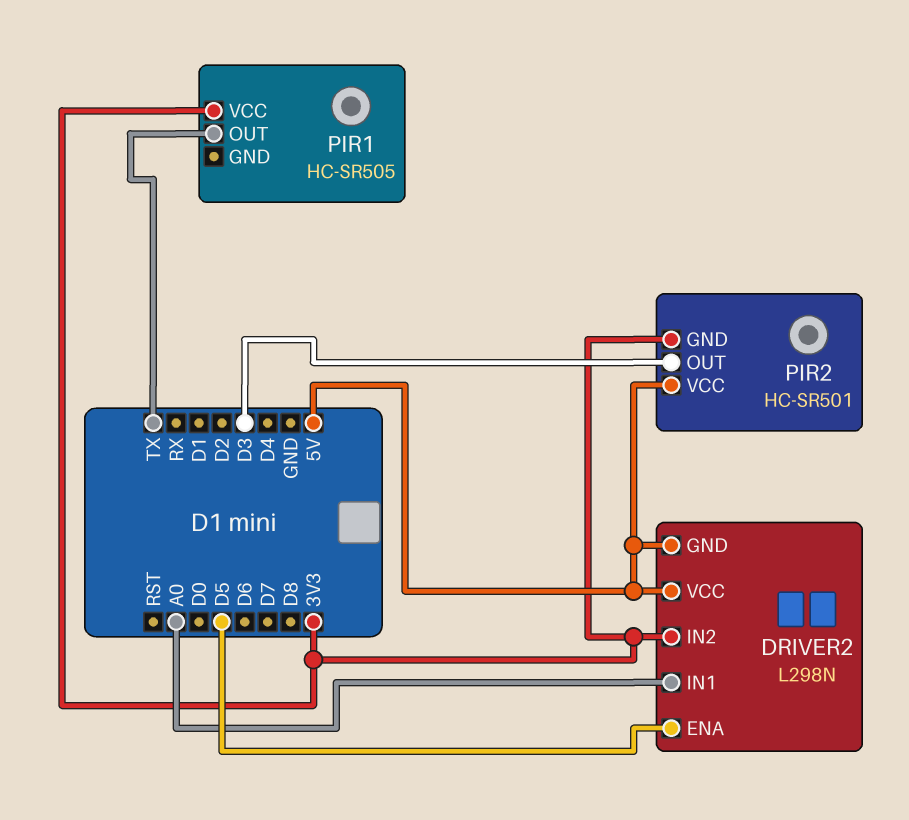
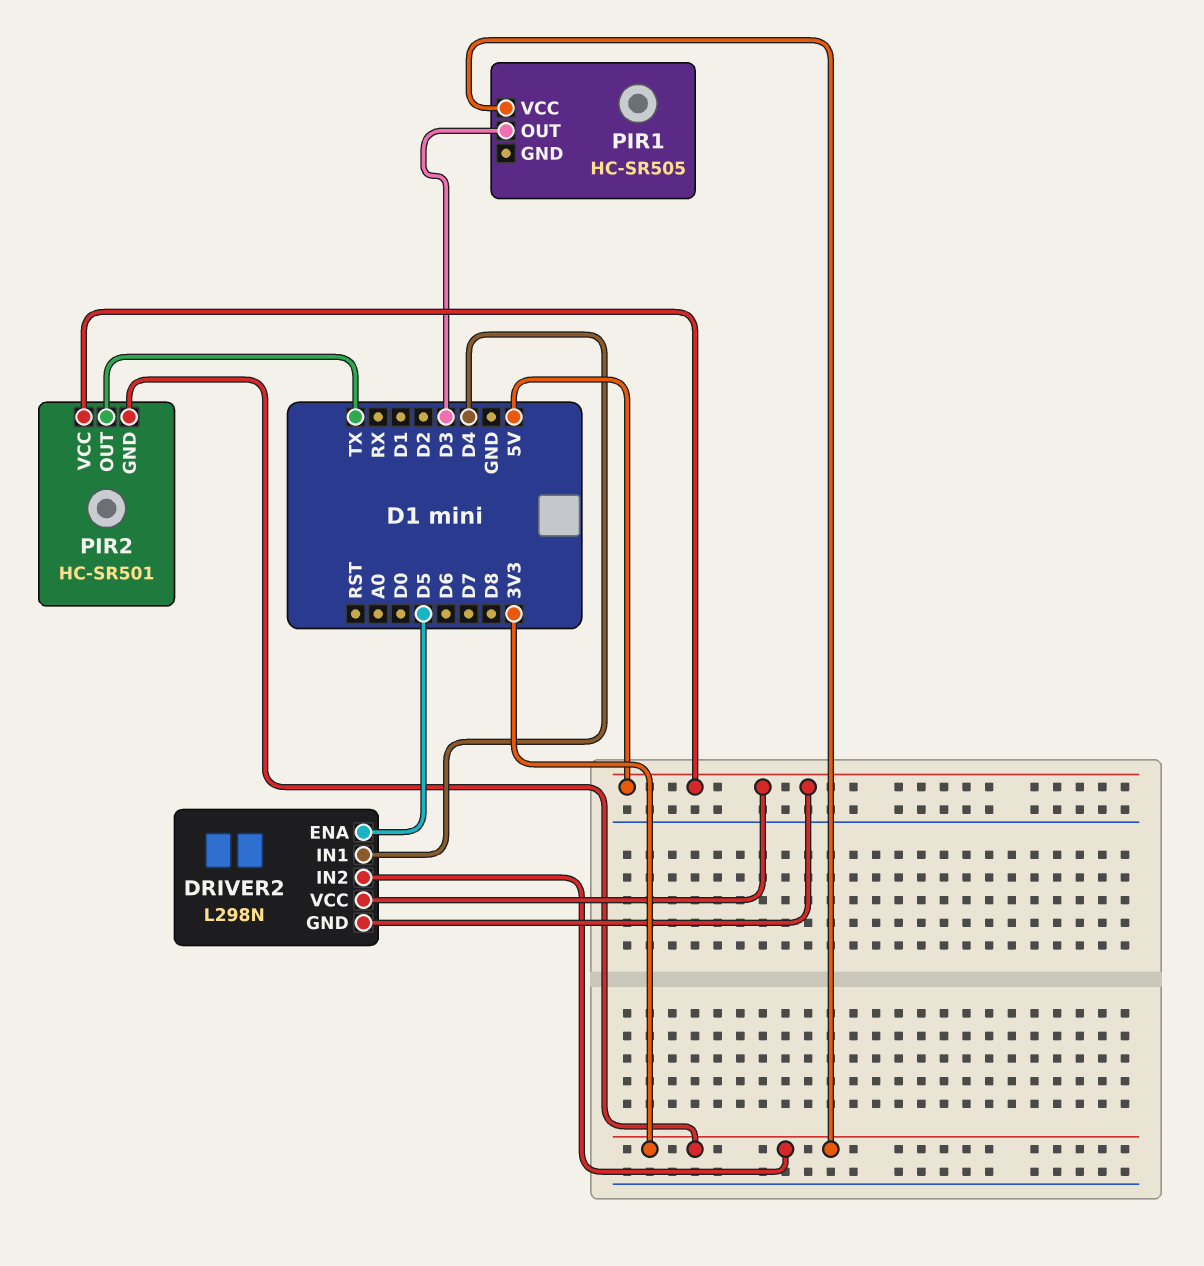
DRIVER2 pin IN1: A0 -> D4
PIR1 pin OUT: TX -> D3
PIR2 pin OUT: D3 -> TX

